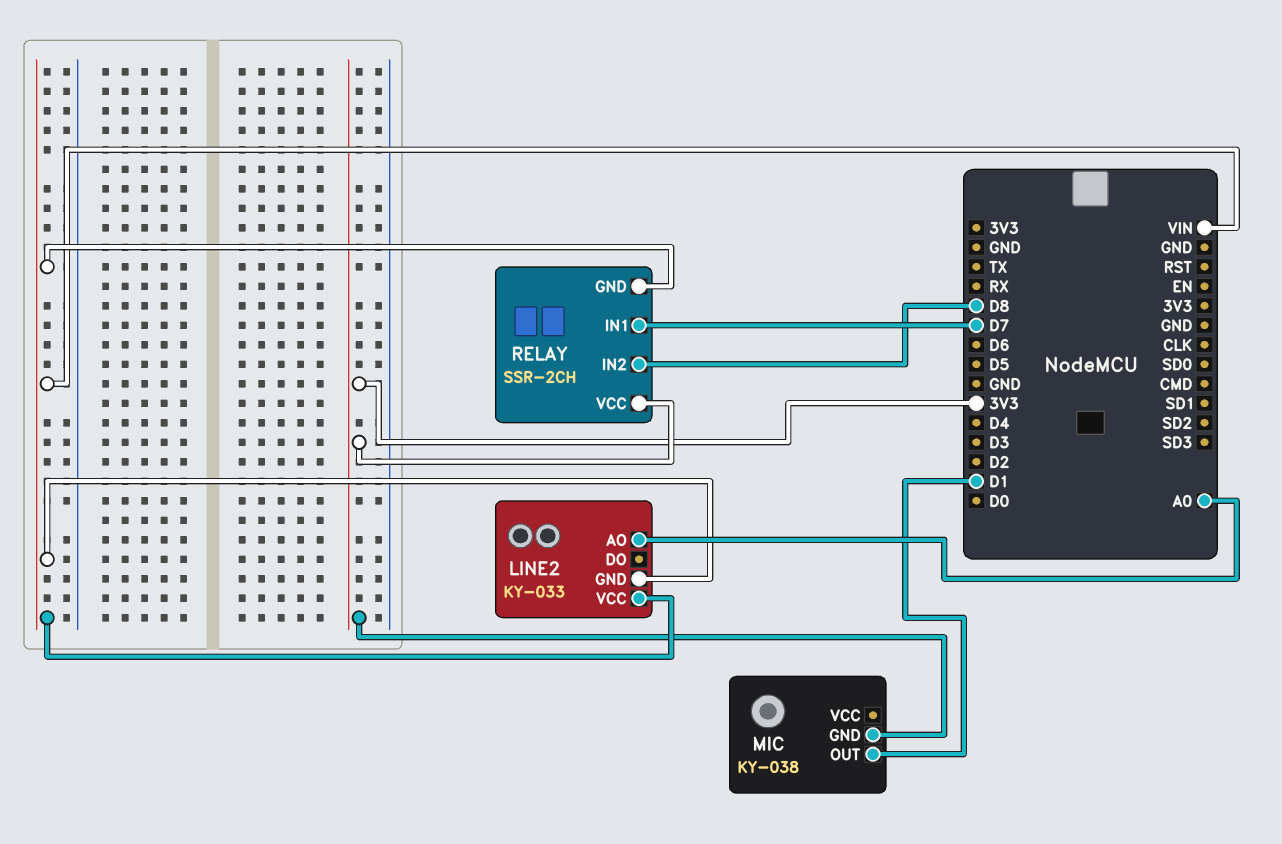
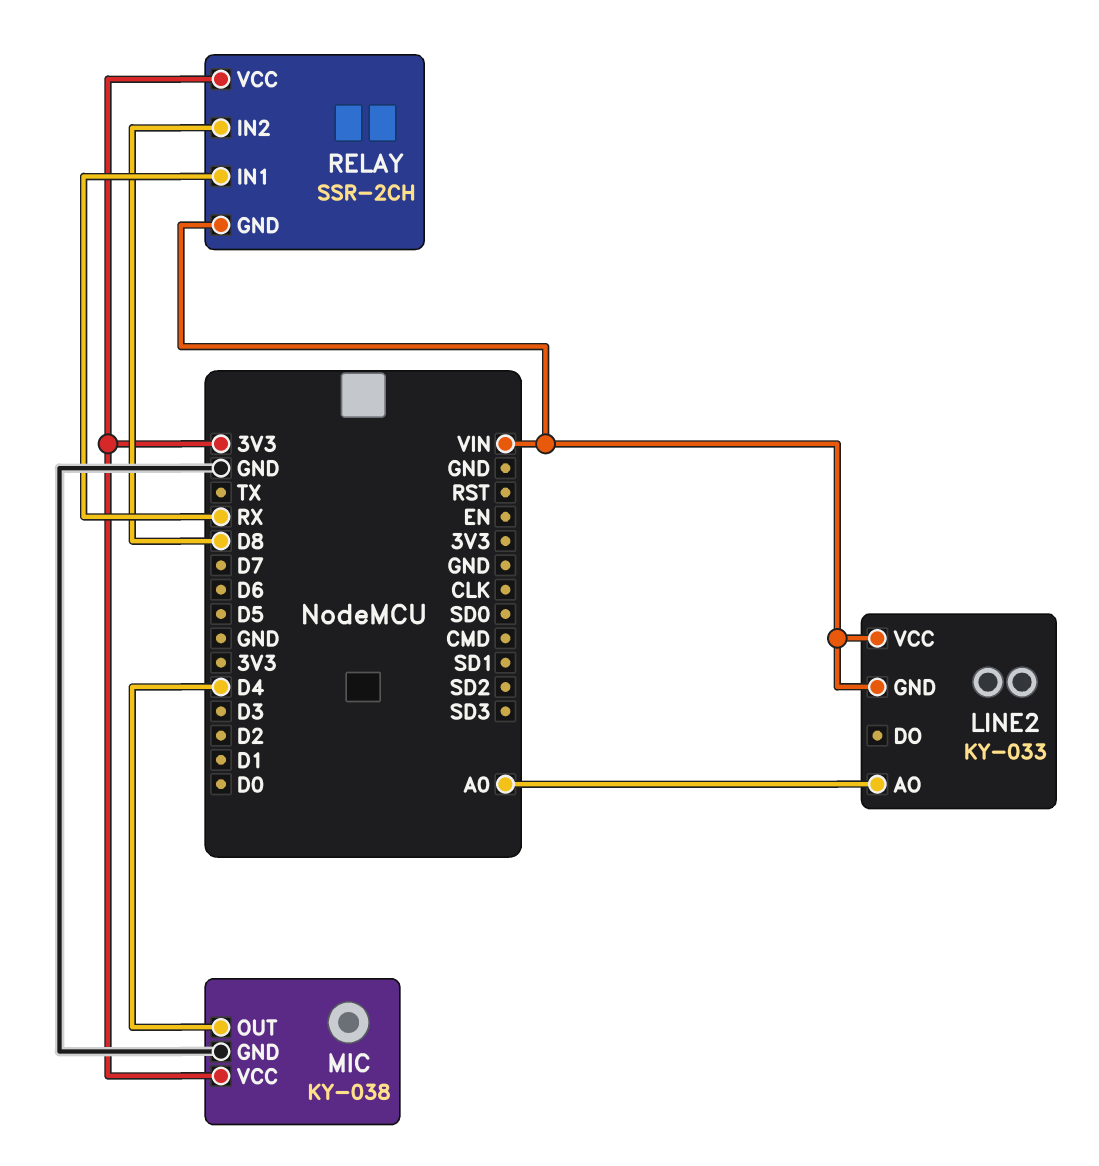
MIC pin GND: 3V3 -> GND
MIC pin OUT: D1 -> D4
MIC pin VCC: none -> 3V3
RELAY pin IN1: D7 -> RX

